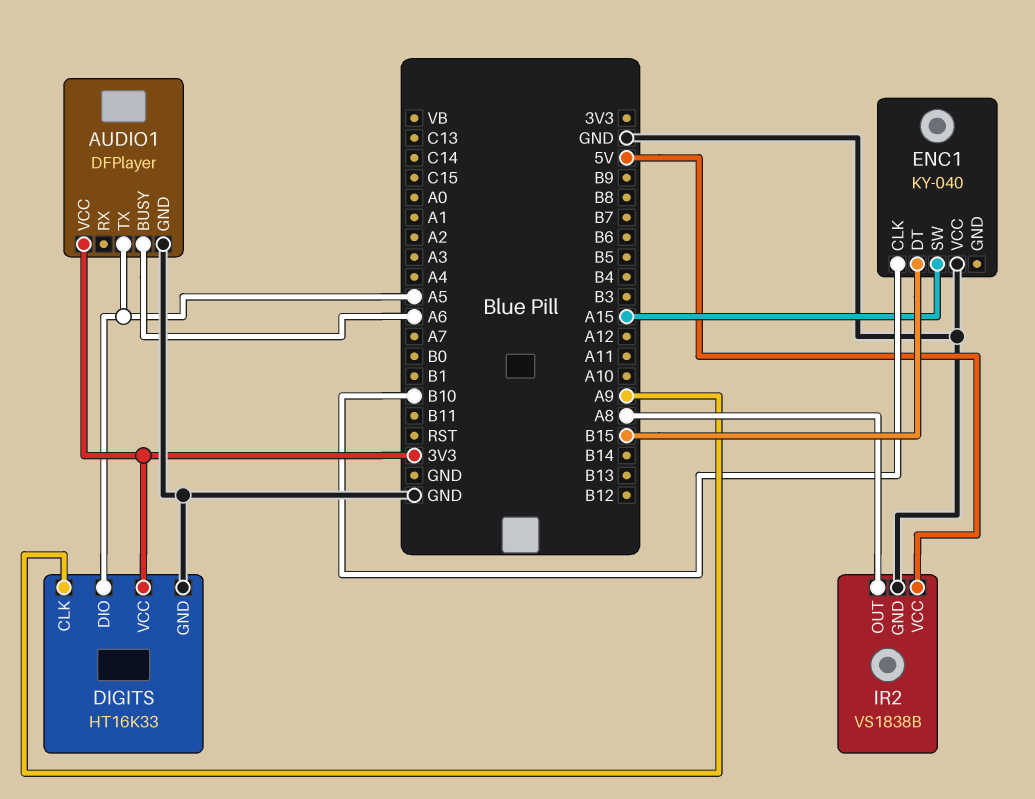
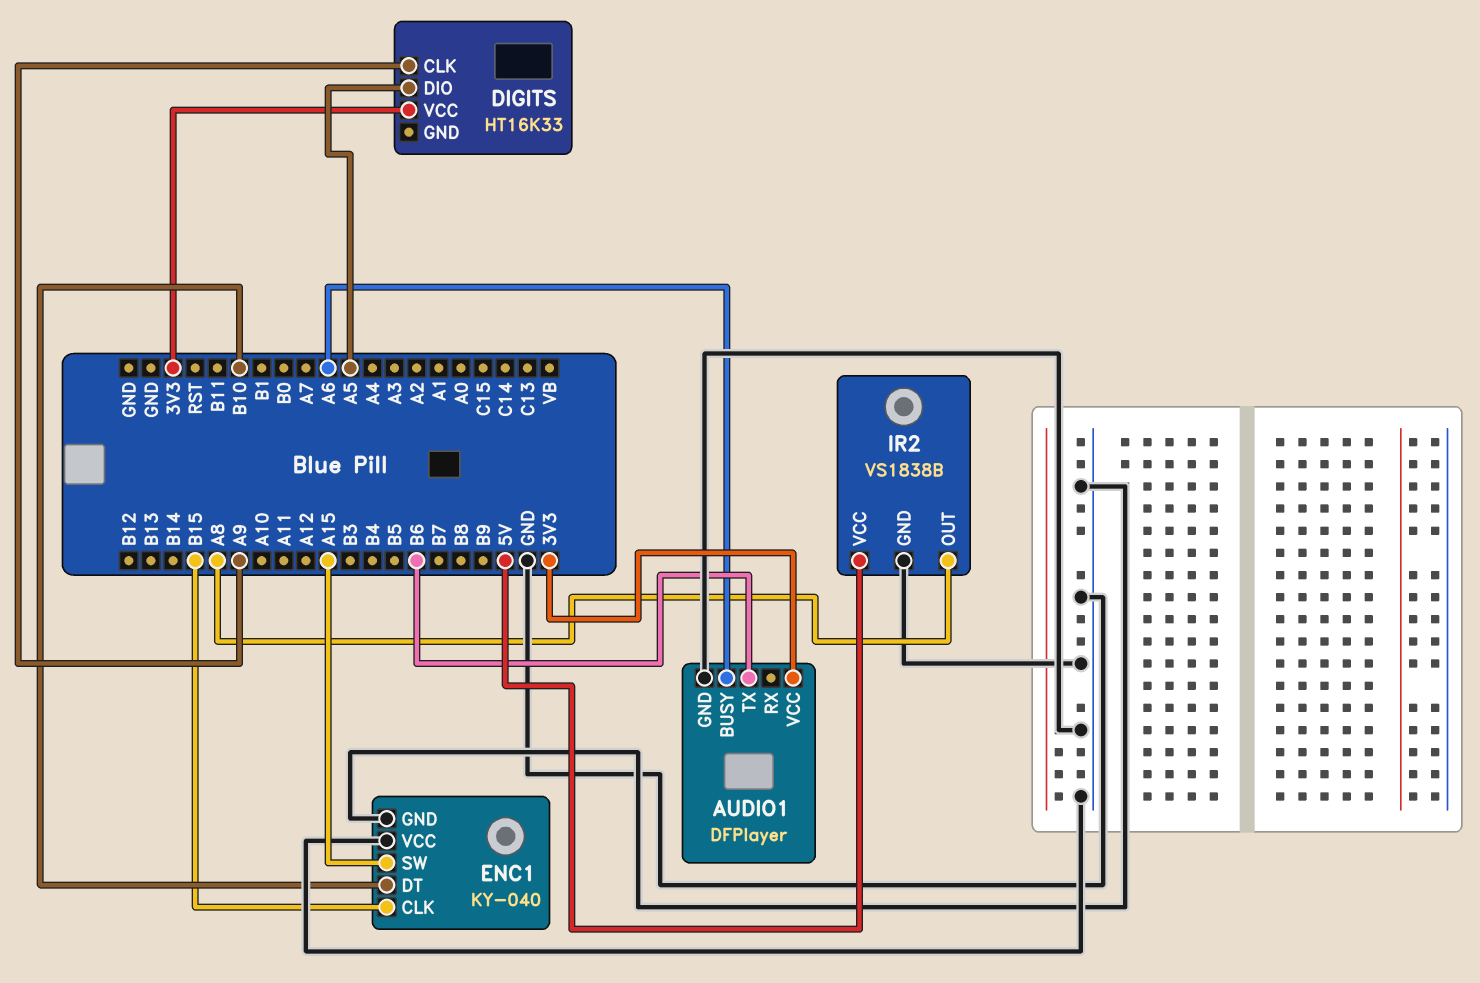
AUDIO1 pin TX: A5 -> B6
DIGITS pin GND: GND -> none
ENC1 pin CLK: B10 -> B15
ENC1 pin DT: B15 -> B10
ENC1 pin GND: none -> GND

